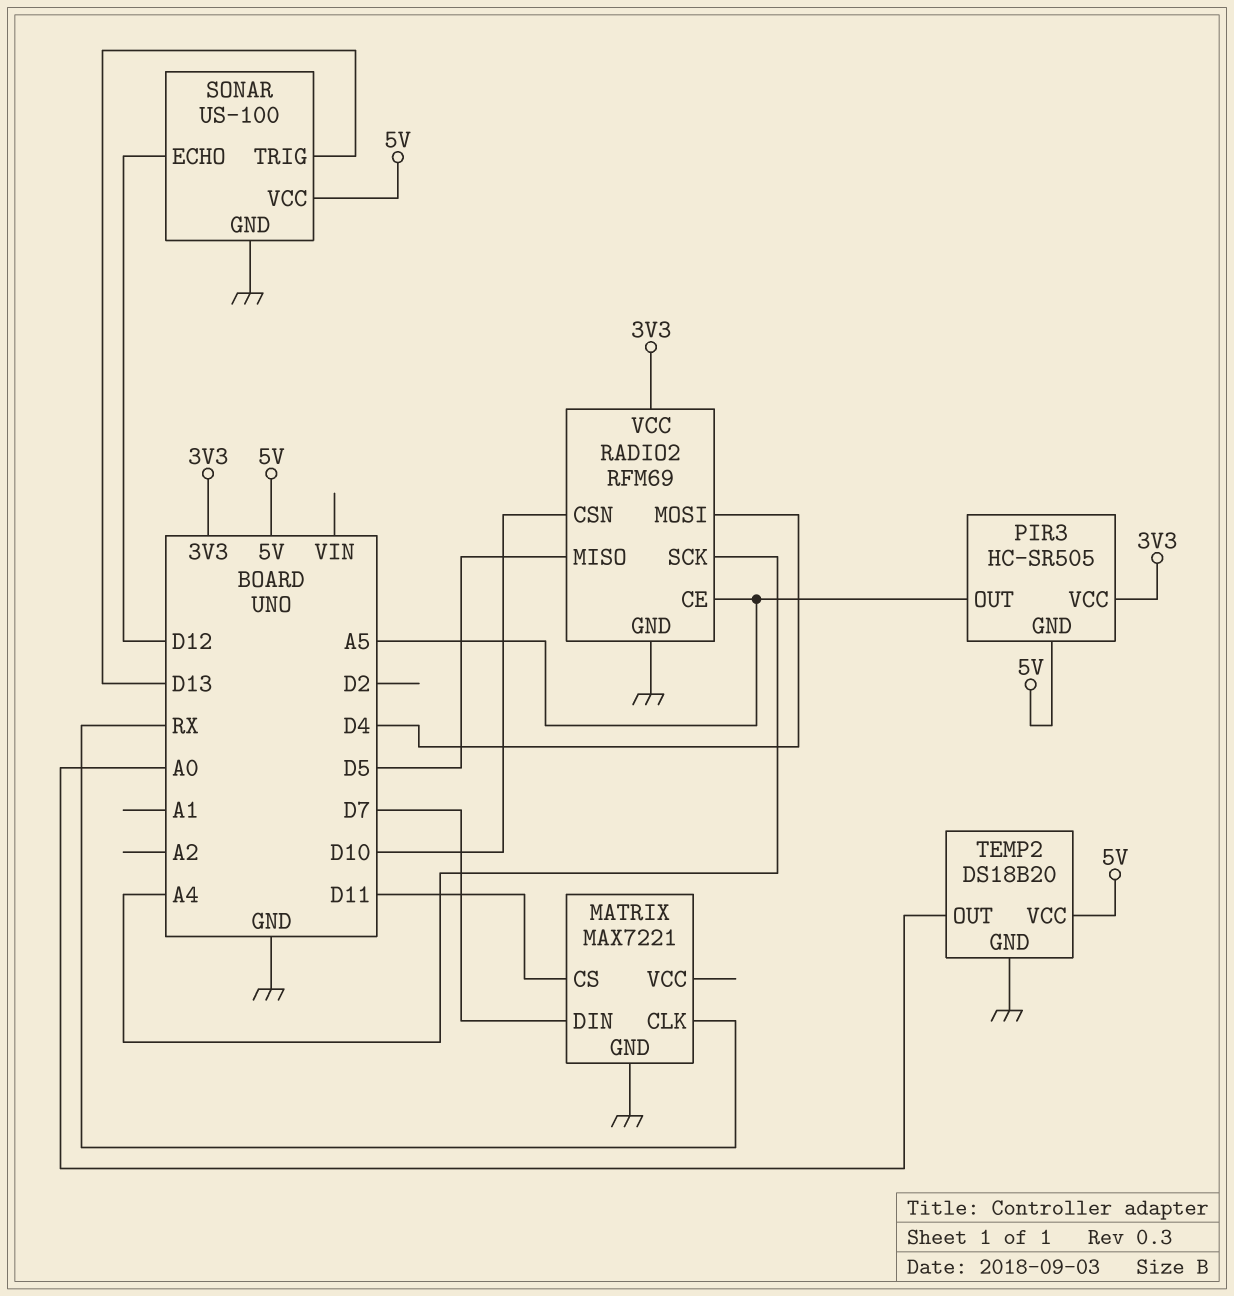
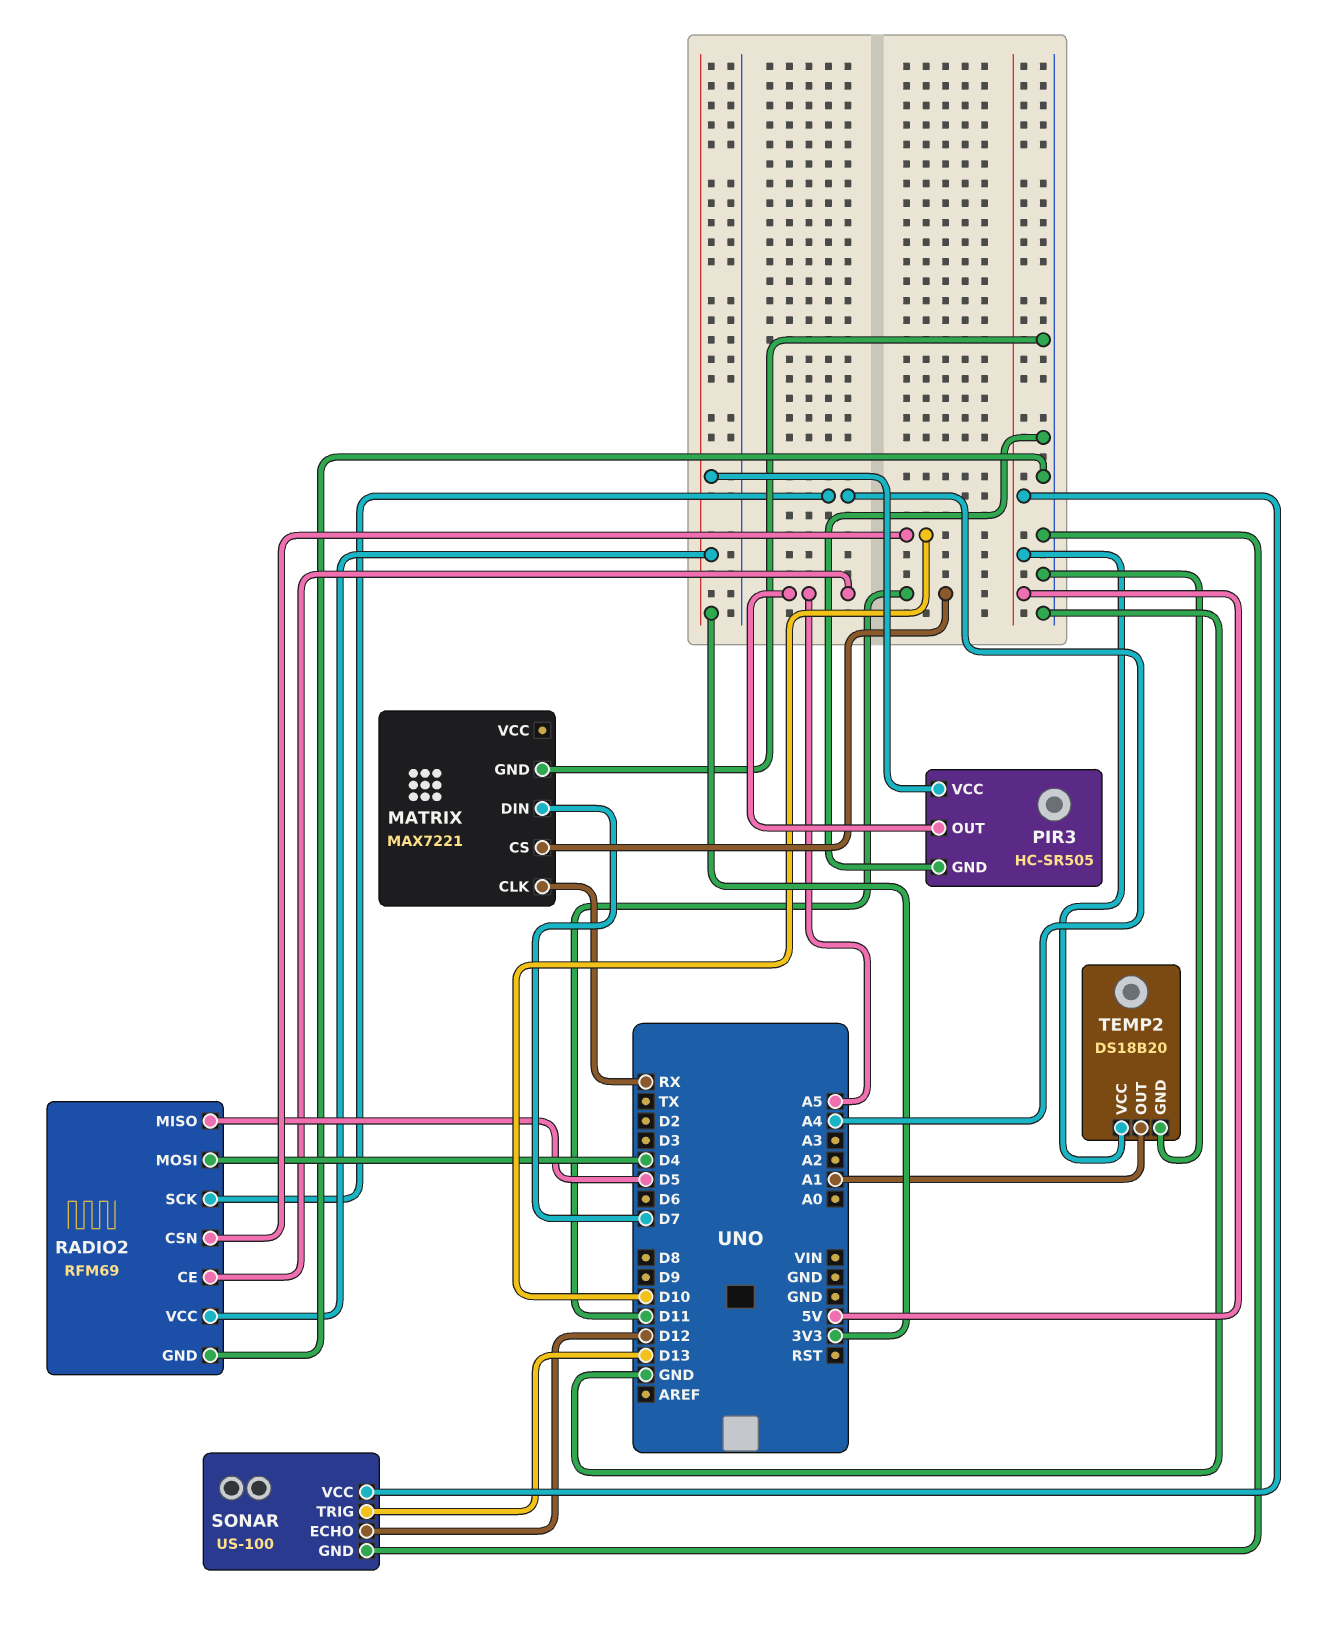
PIR3 pin GND: 5V -> GND
TEMP2 pin OUT: A0 -> A1

